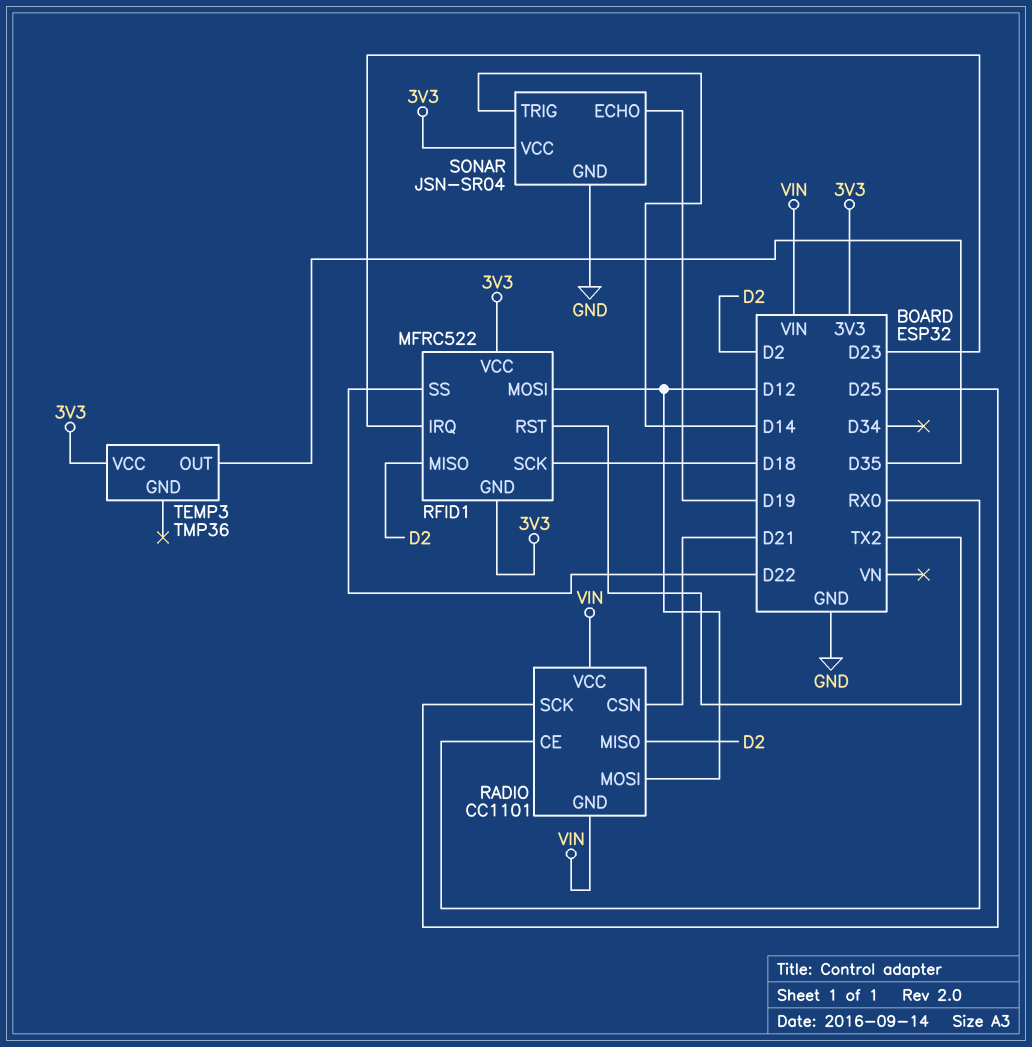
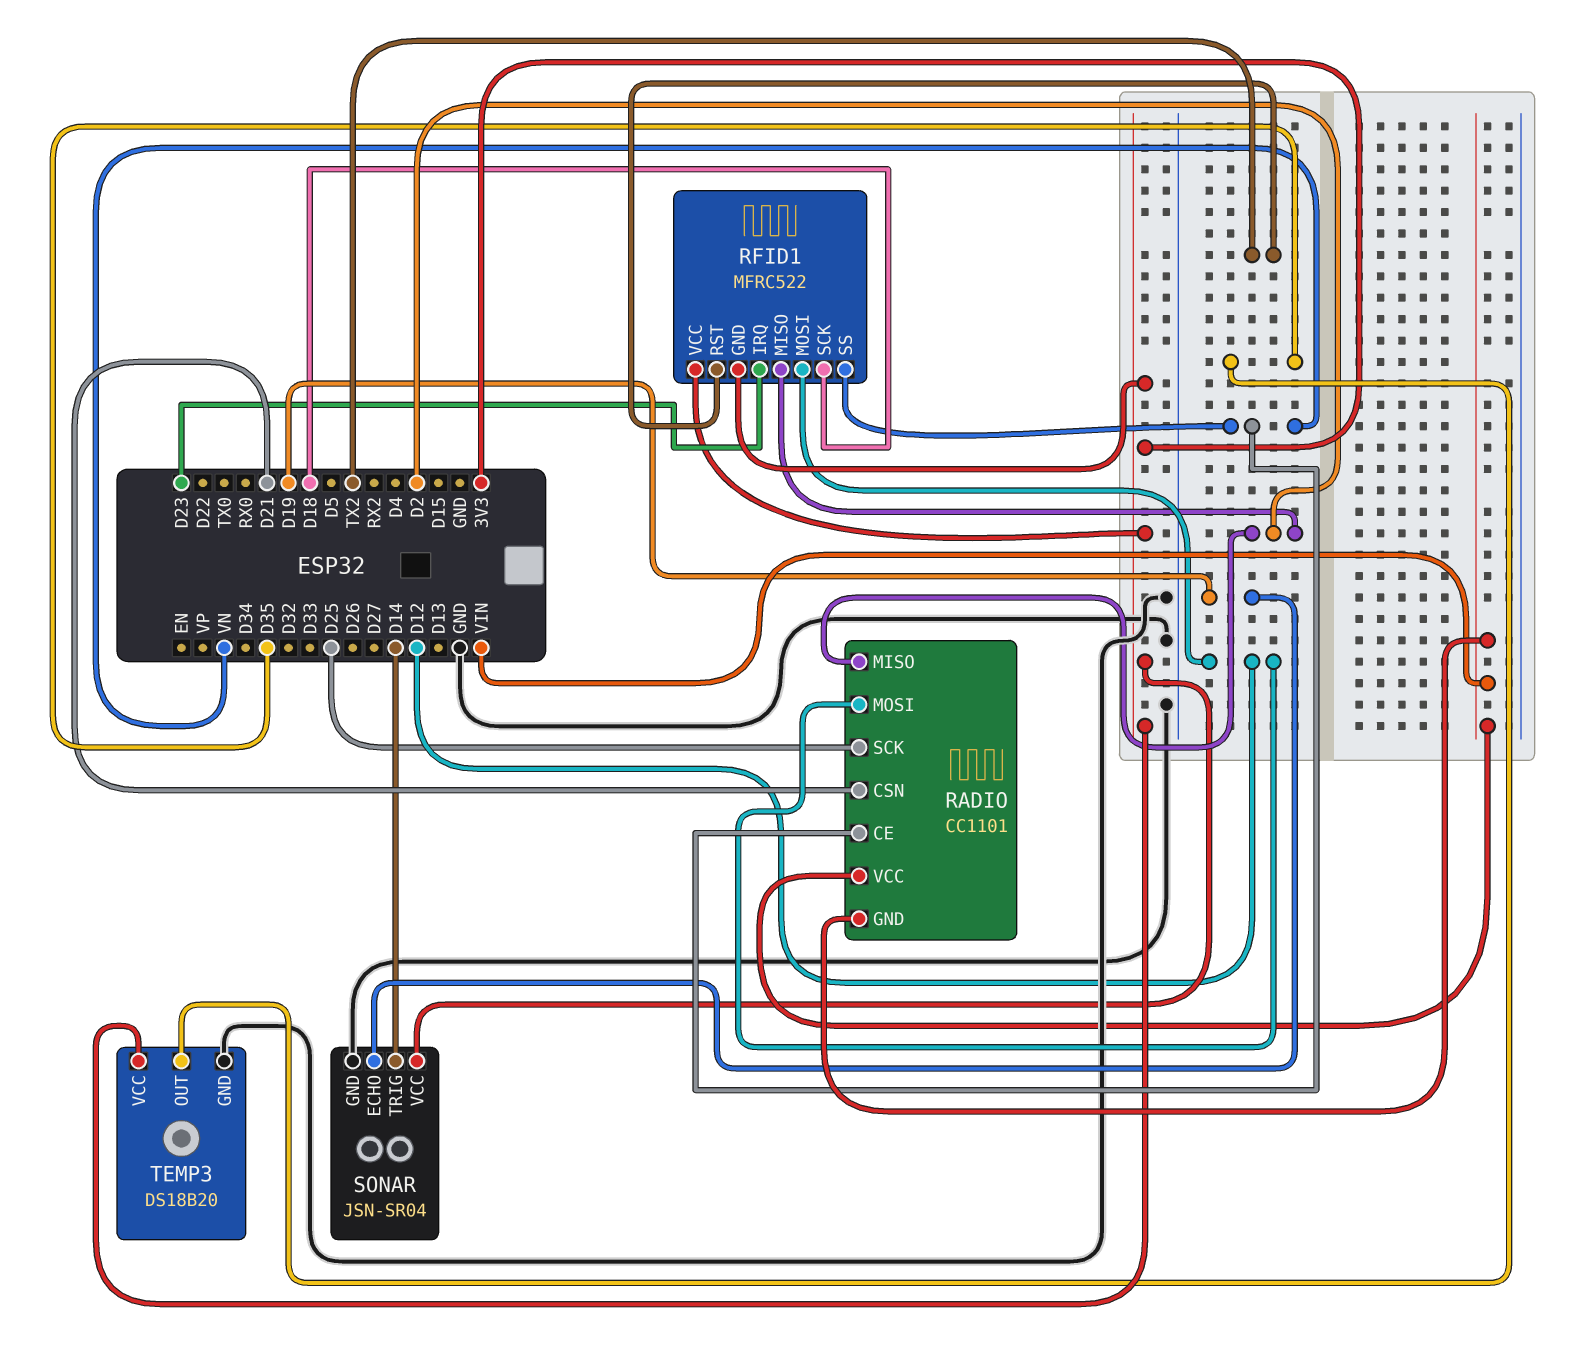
RADIO pin CE: RX0 -> VN
RFID1 pin SS: D22 -> VN
TEMP3: TMP36 -> DS18B20
TEMP3 pin GND: none -> GND

